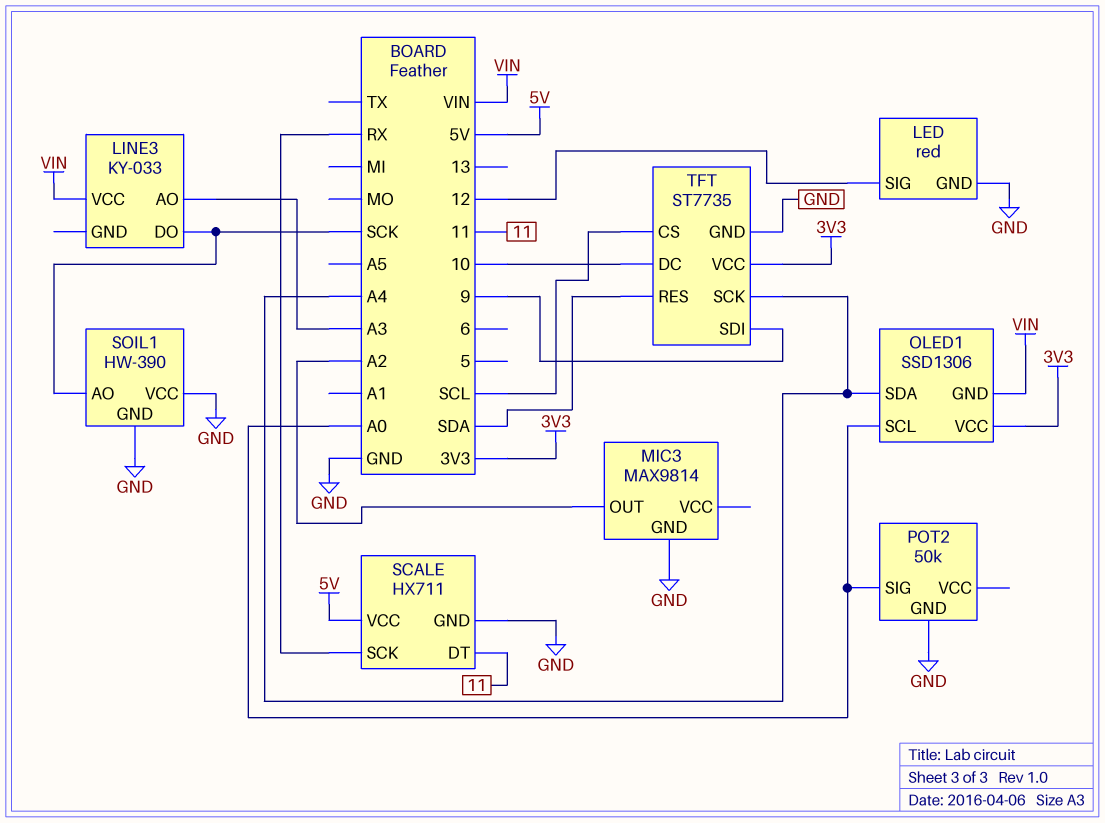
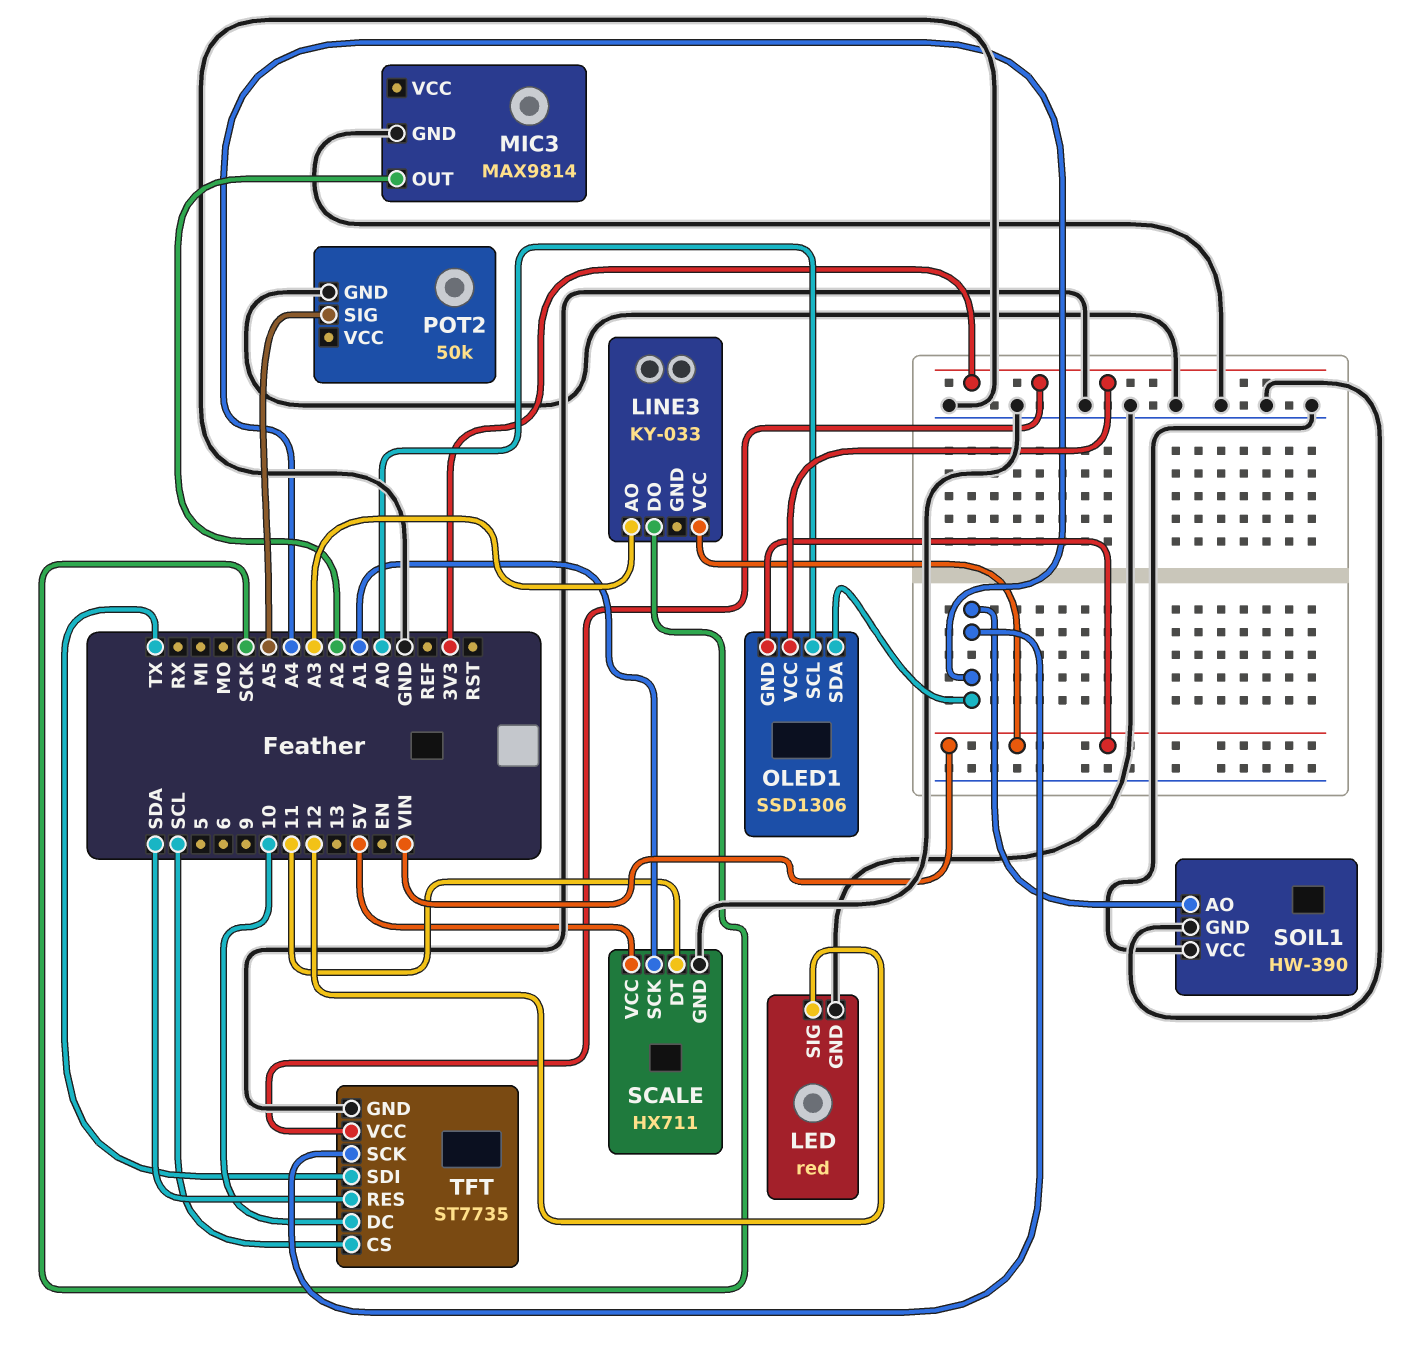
POT2 pin SIG: A0 -> A5
SCALE pin SCK: RX -> A1
SOIL1 pin AO: SCK -> A4
TFT pin SDI: 9 -> TX

